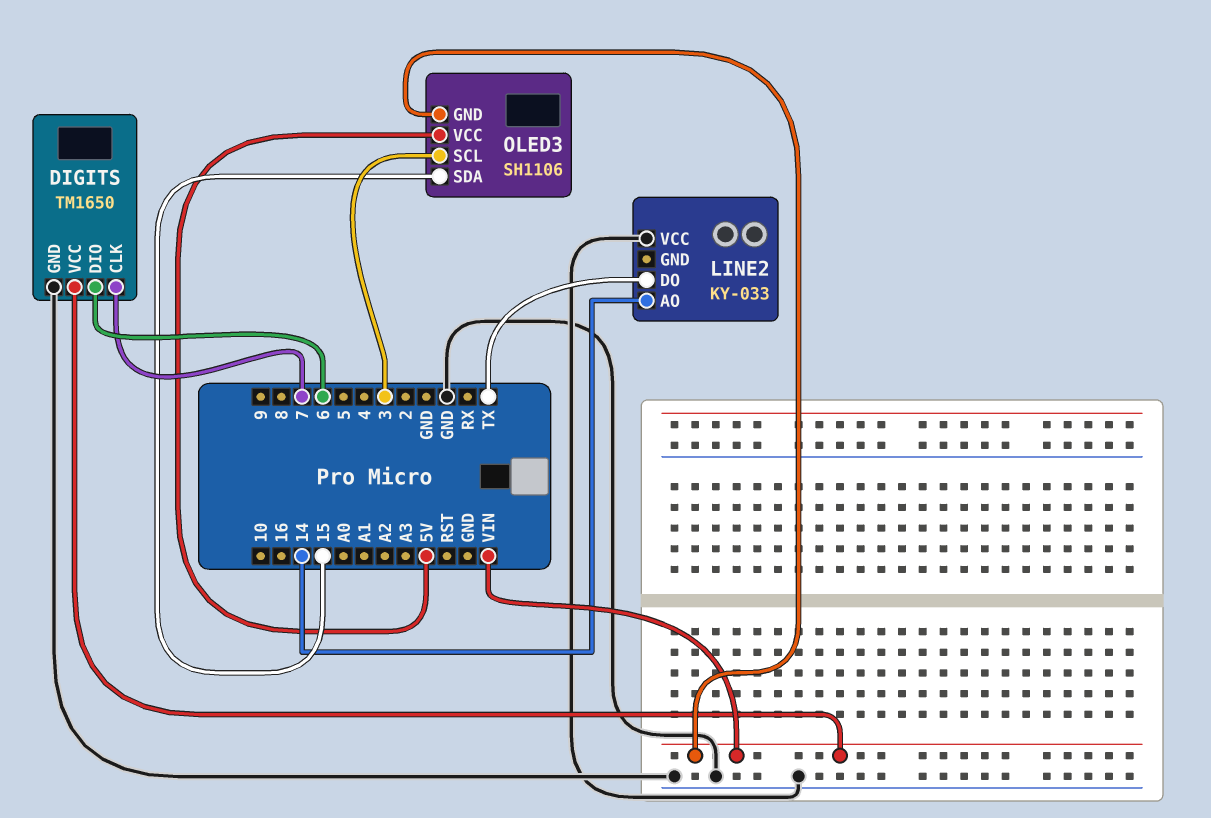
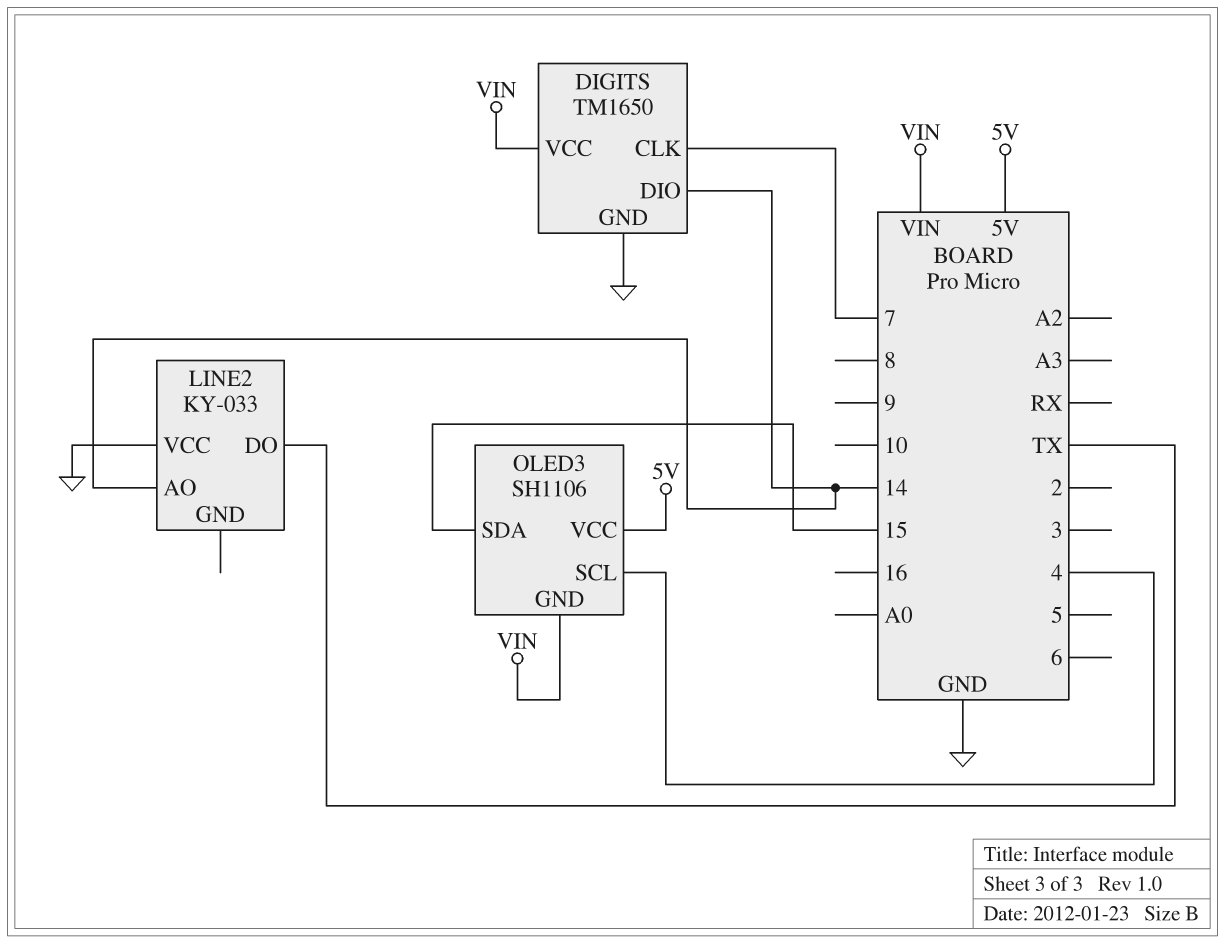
DIGITS pin DIO: 6 -> 14
OLED3 pin SCL: 3 -> 4

